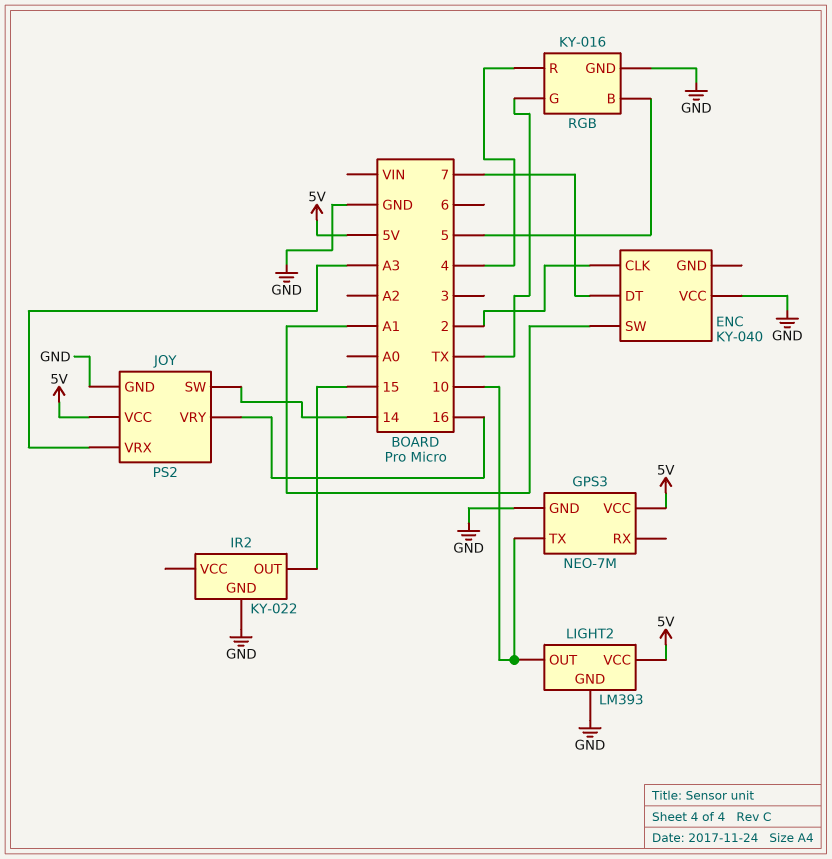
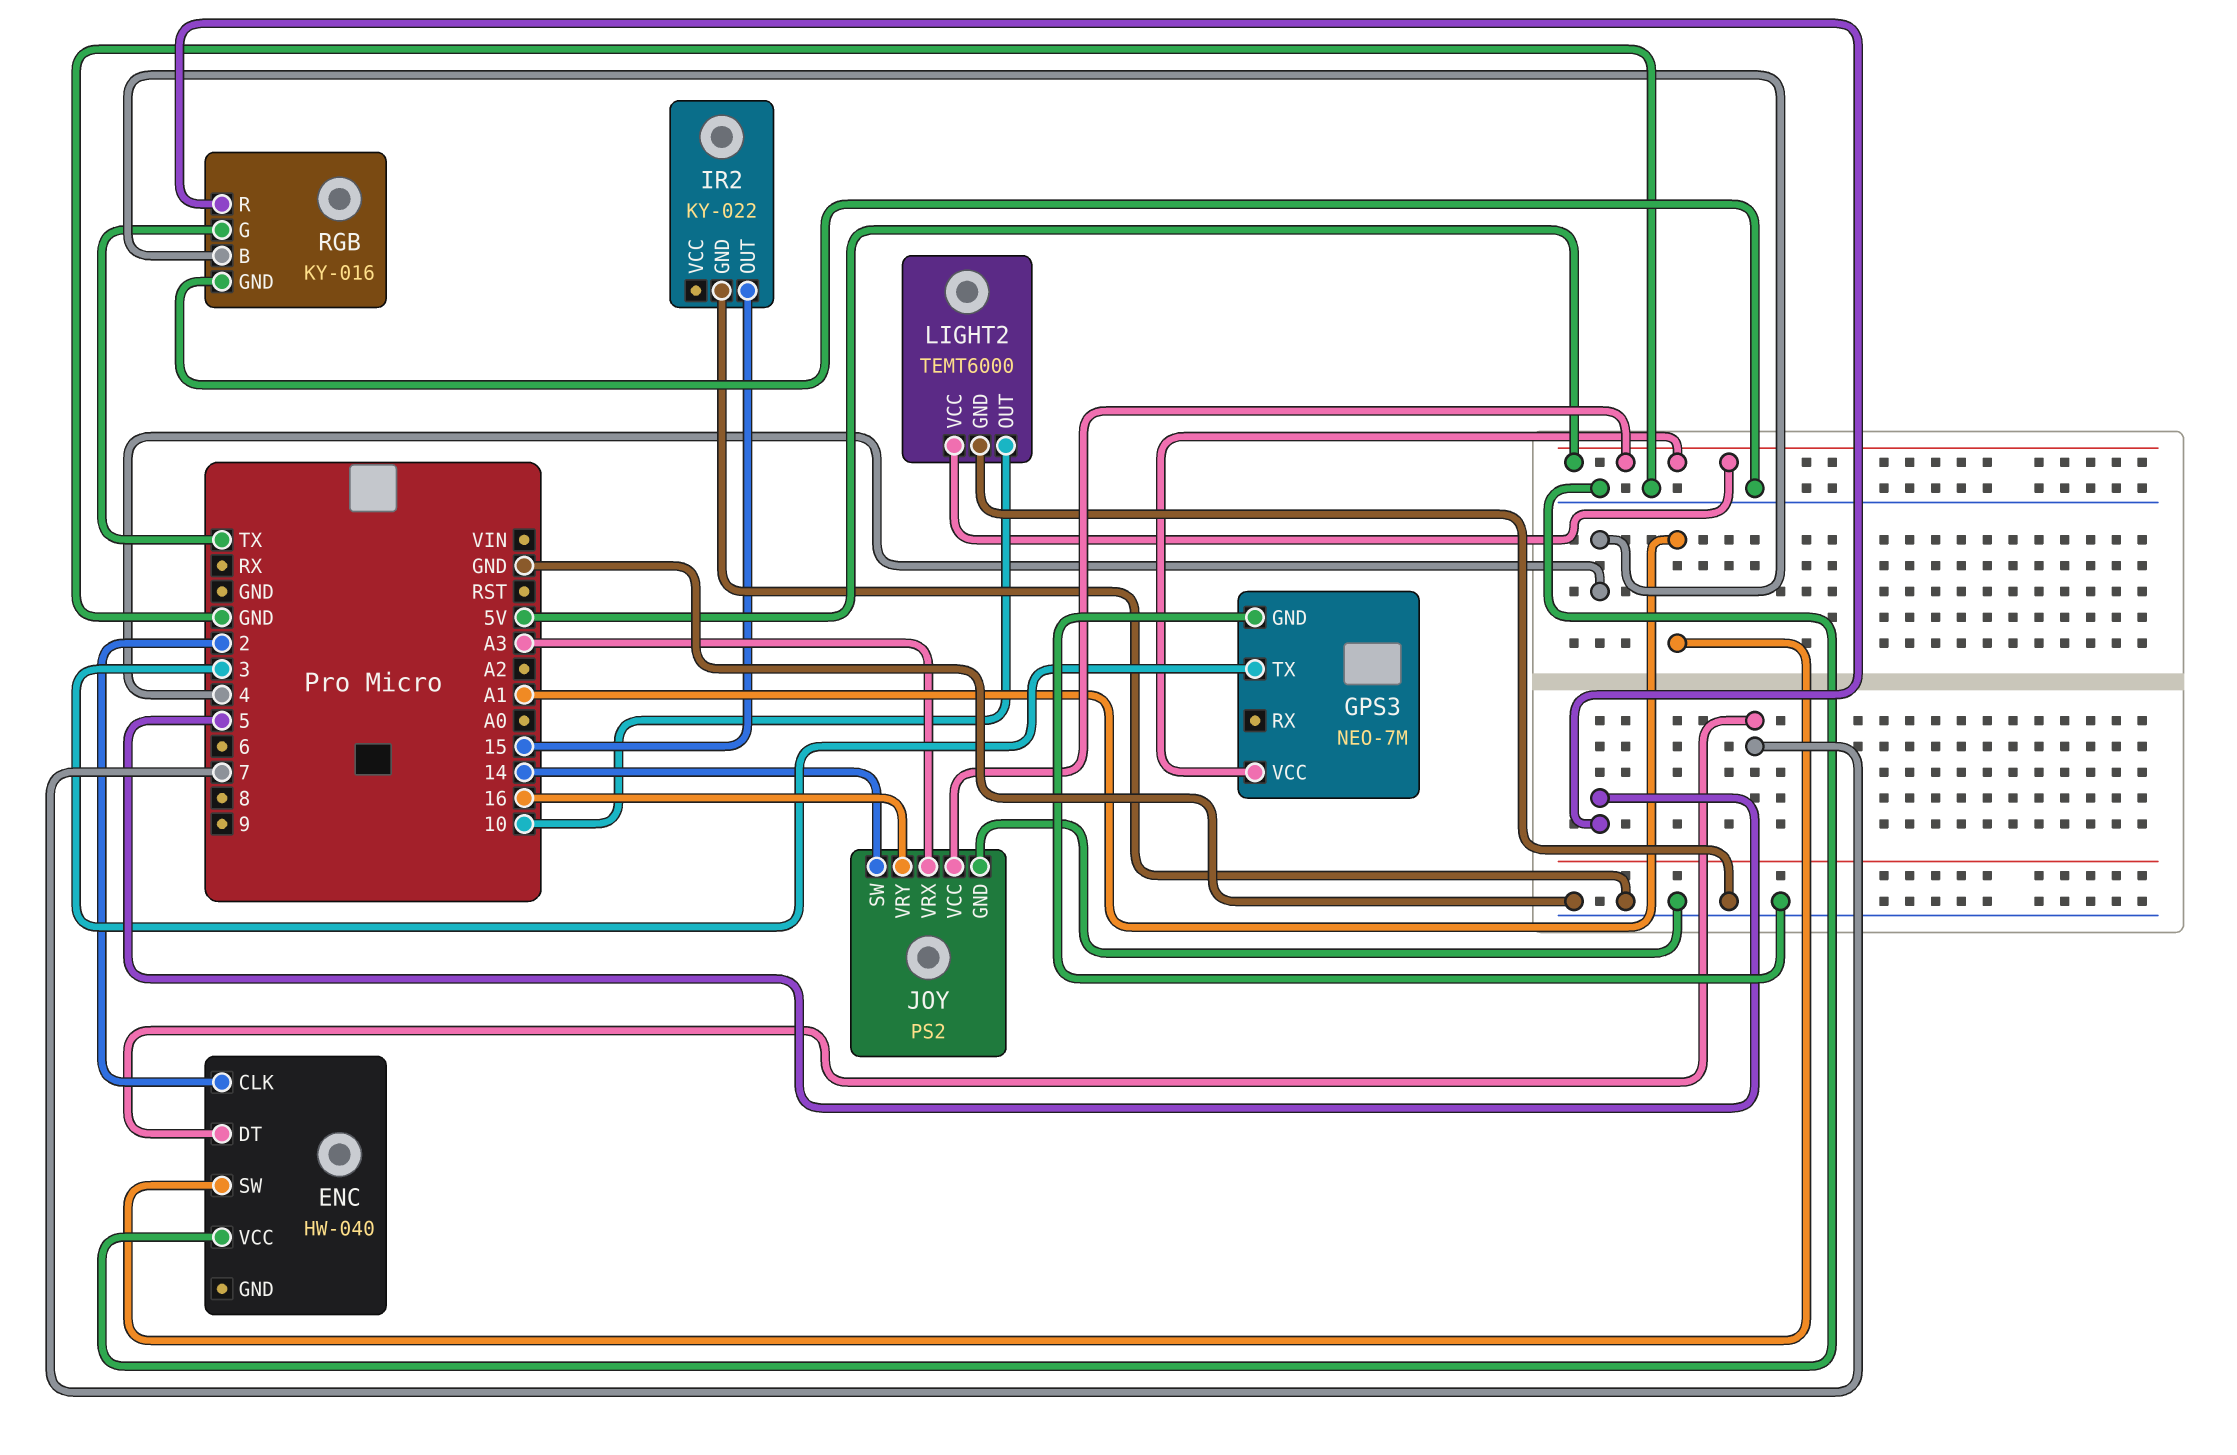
ENC: KY-040 -> HW-040
GPS3 pin TX: 10 -> 3
LIGHT2: LM393 -> TEMT6000
RGB pin B: 5 -> 4
RGB pin R: 4 -> 5

